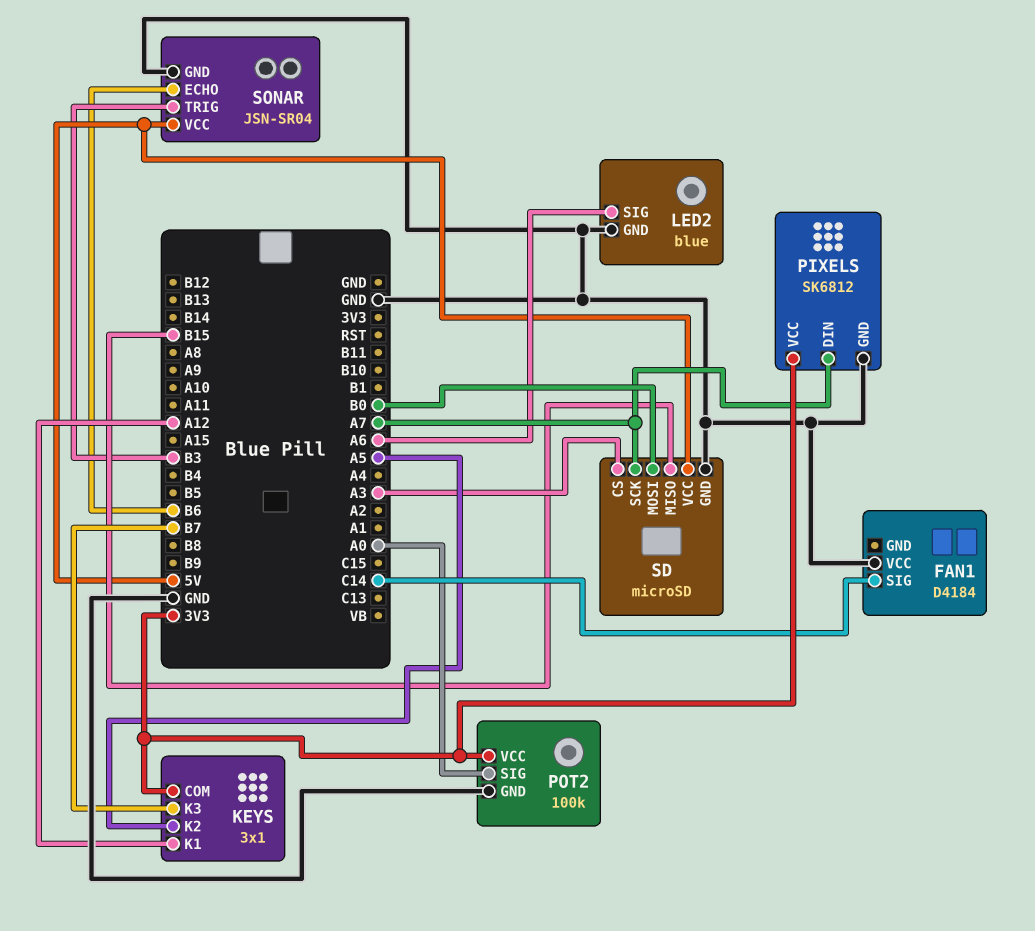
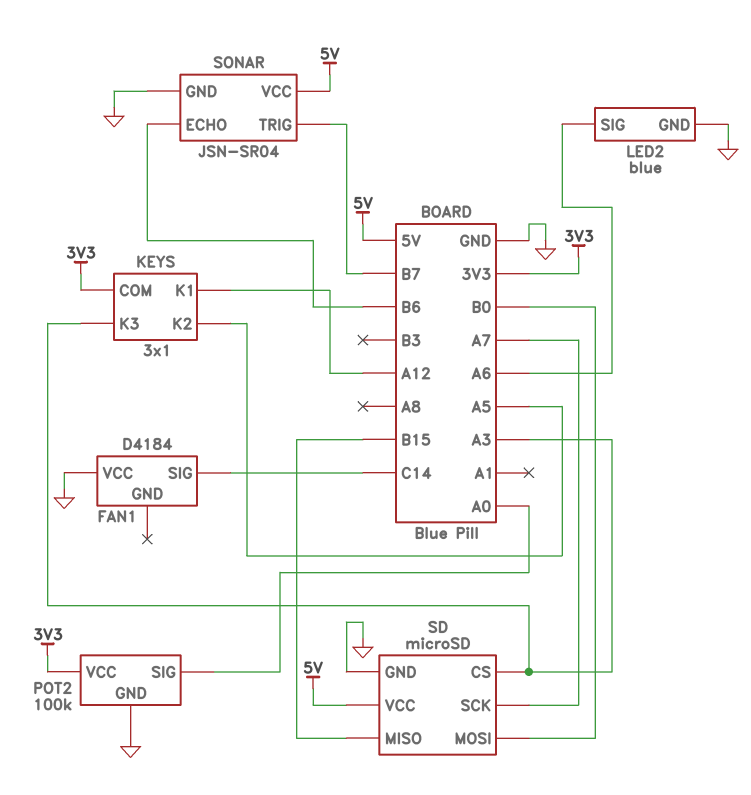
KEYS pin K3: B7 -> A3
PIXELS: SK6812 -> none
PIXELS pin DIN: A7 -> none
PIXELS pin GND: GND -> none
PIXELS pin VCC: 3V3 -> none
SONAR pin TRIG: B3 -> B7

